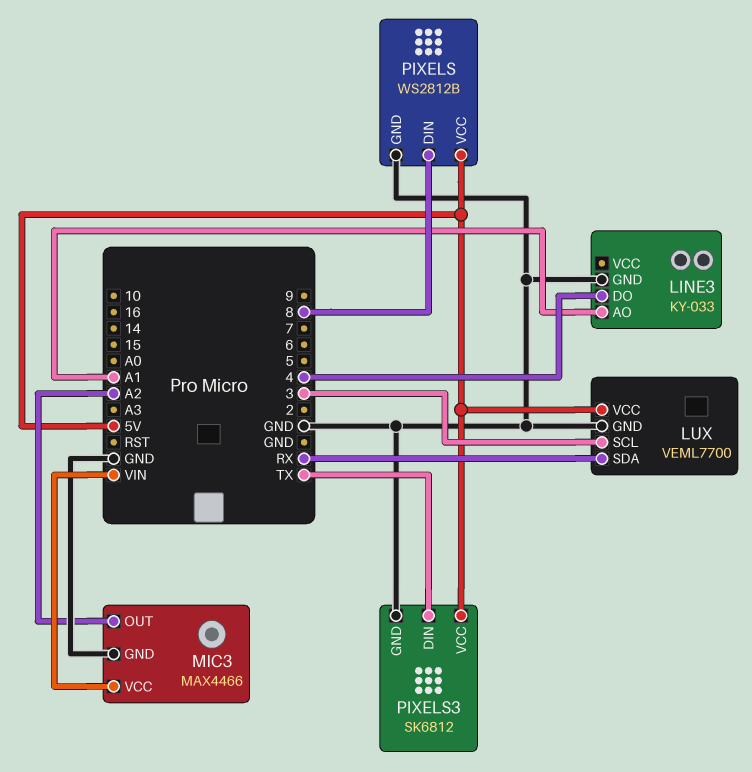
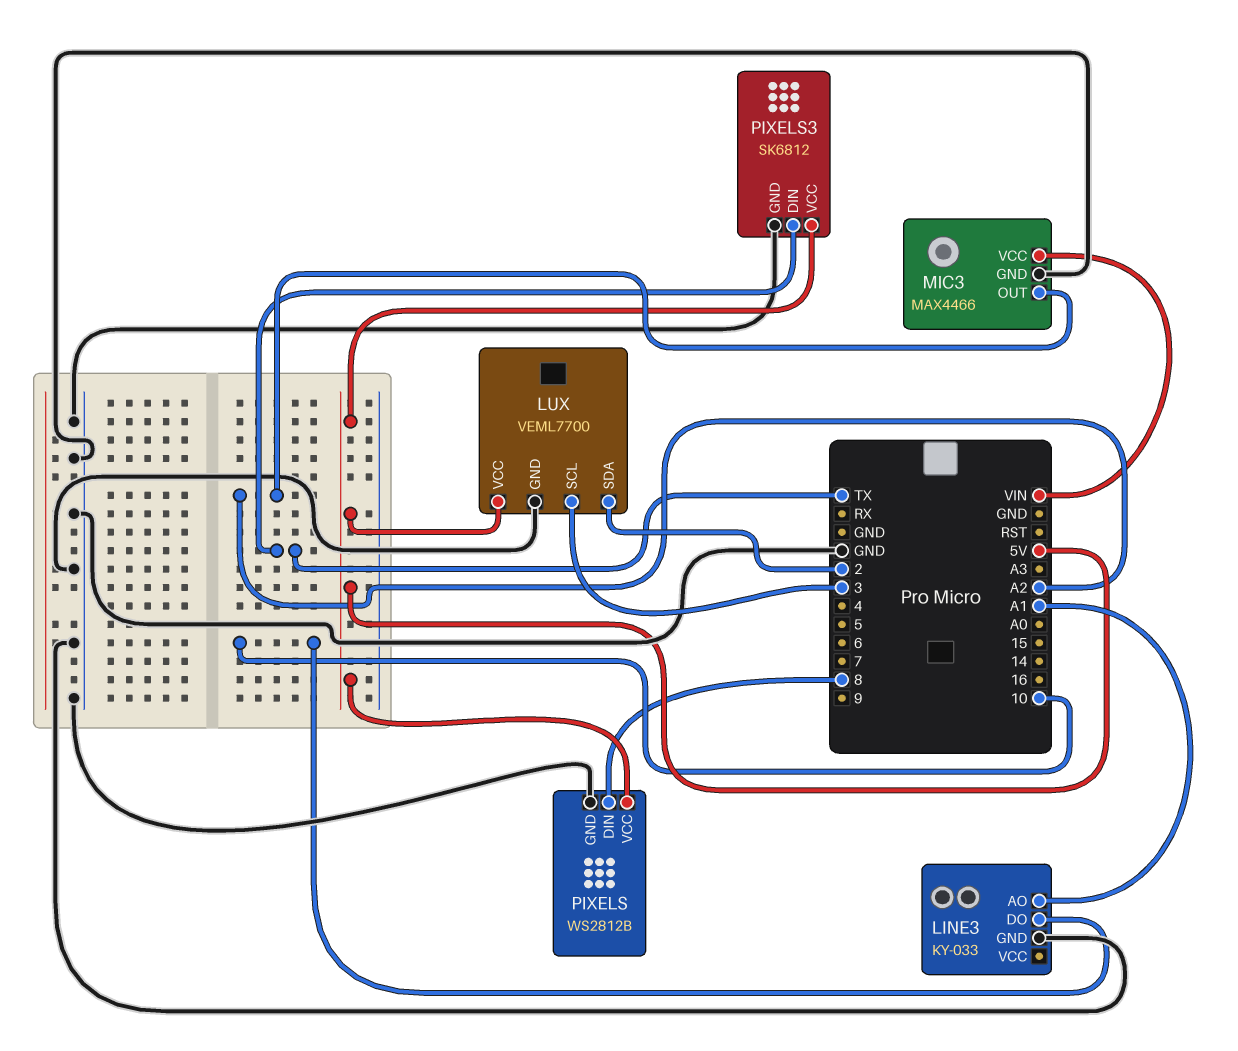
LINE3 pin DO: 4 -> 10
LUX pin SDA: RX -> 2

